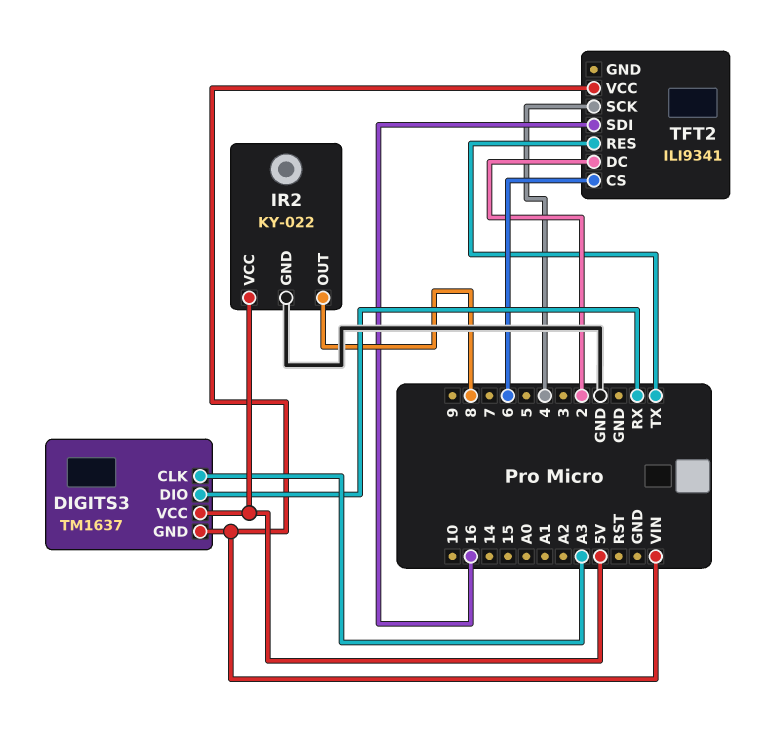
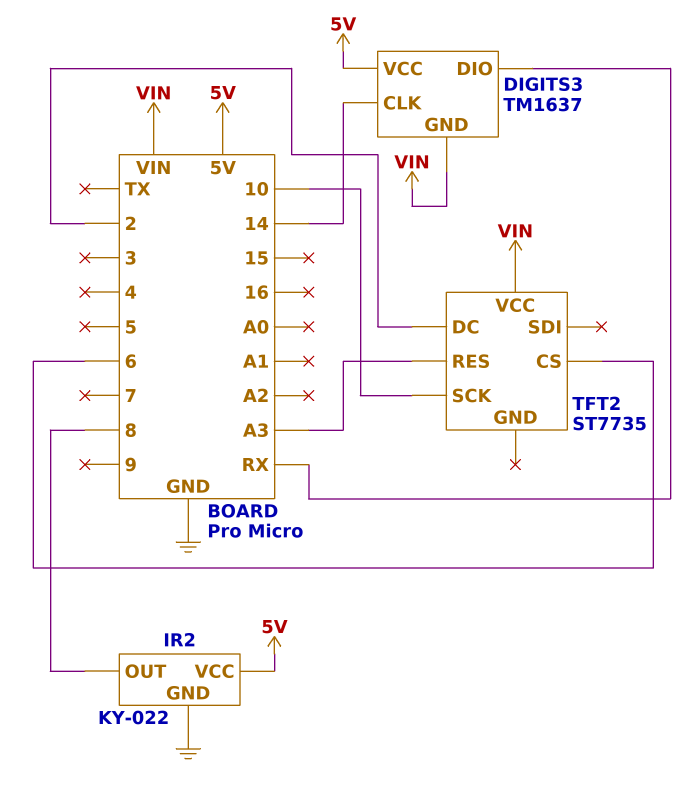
DIGITS3 pin CLK: A3 -> 14
TFT2: ILI9341 -> ST7735
TFT2 pin RES: TX -> A3
TFT2 pin SCK: 4 -> 10
TFT2 pin SDI: 16 -> none

